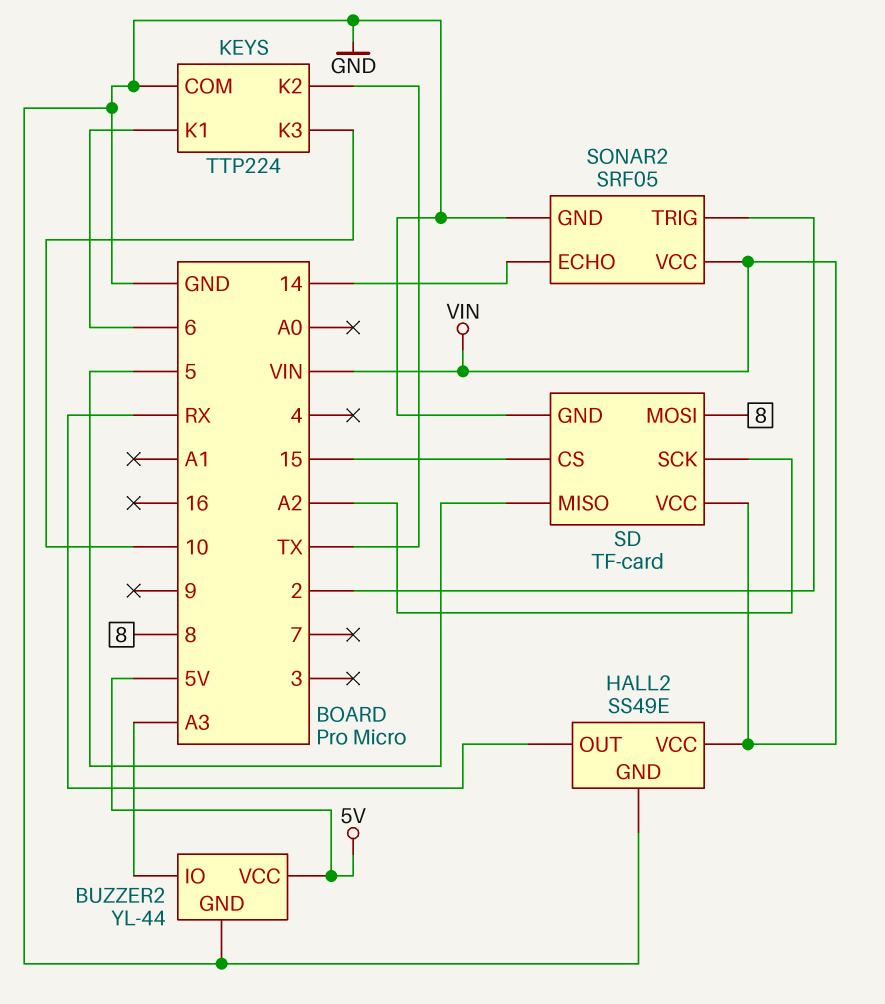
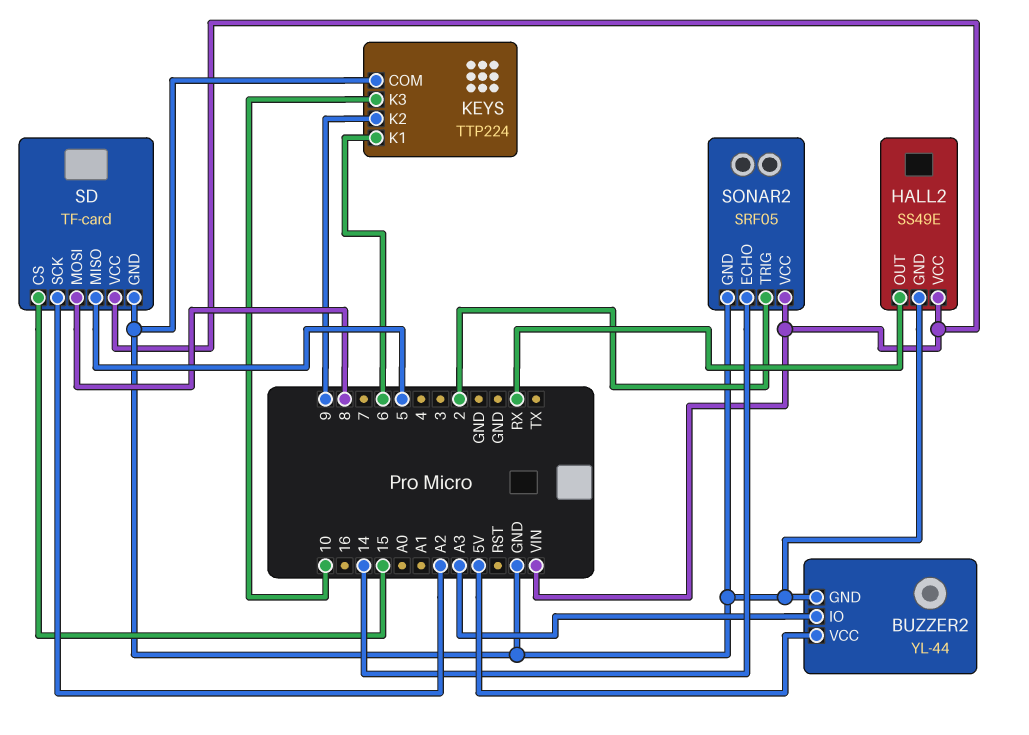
KEYS pin K2: TX -> 9

